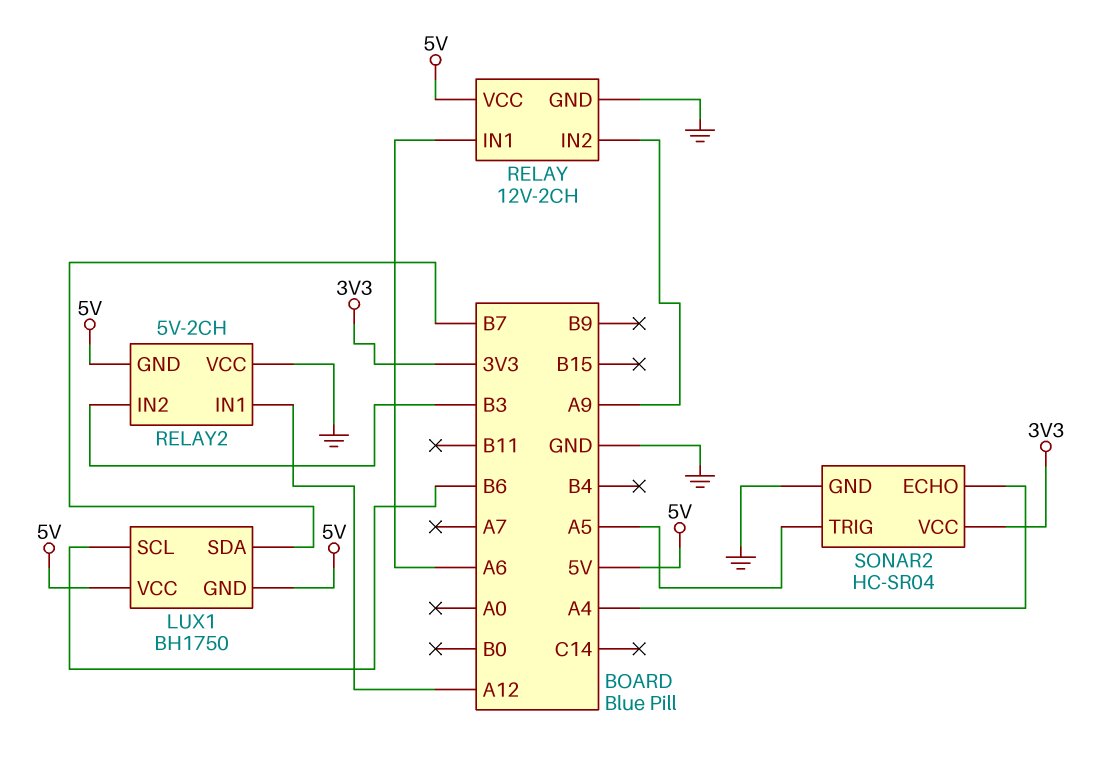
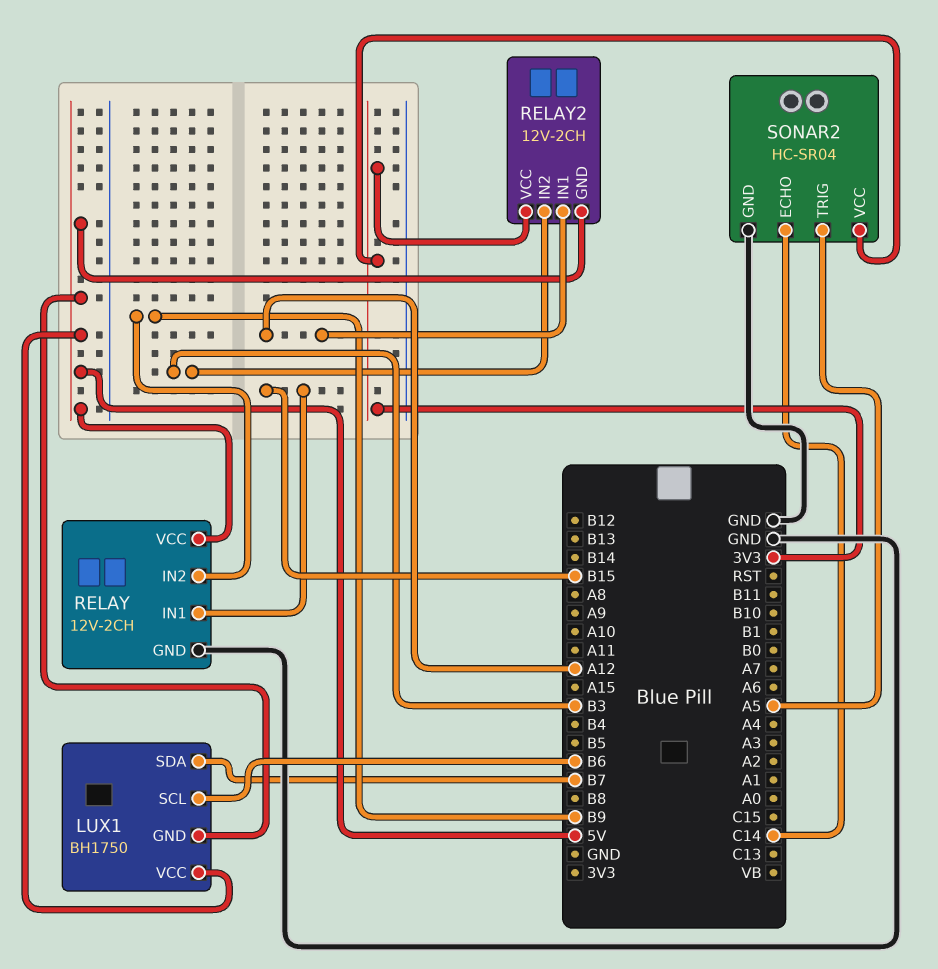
RELAY pin IN1: A6 -> B15
RELAY pin IN2: A9 -> B9
RELAY2: 5V-2CH -> 12V-2CH
RELAY2 pin VCC: GND -> 3V3
SONAR2 pin ECHO: A4 -> C14

